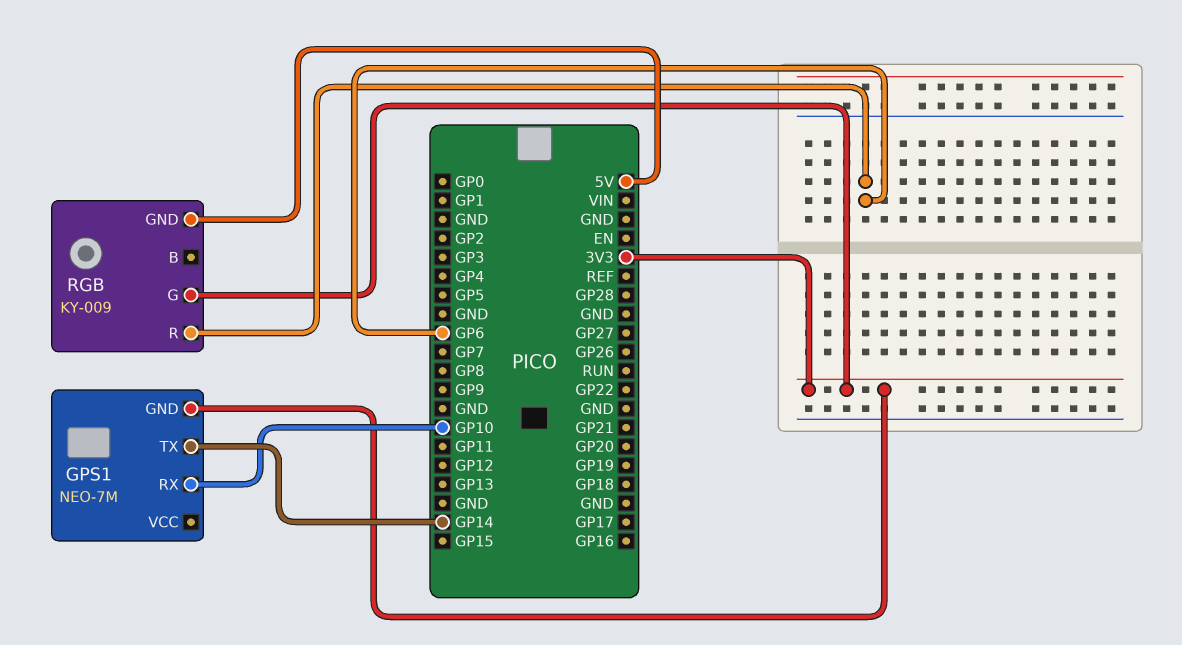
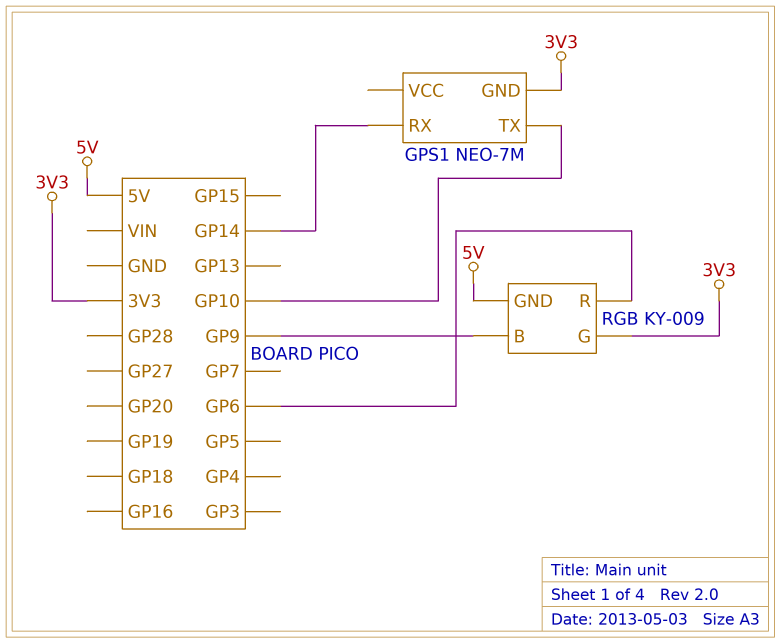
GPS1 pin RX: GP10 -> GP14
GPS1 pin TX: GP14 -> GP10
RGB pin B: none -> GP9

